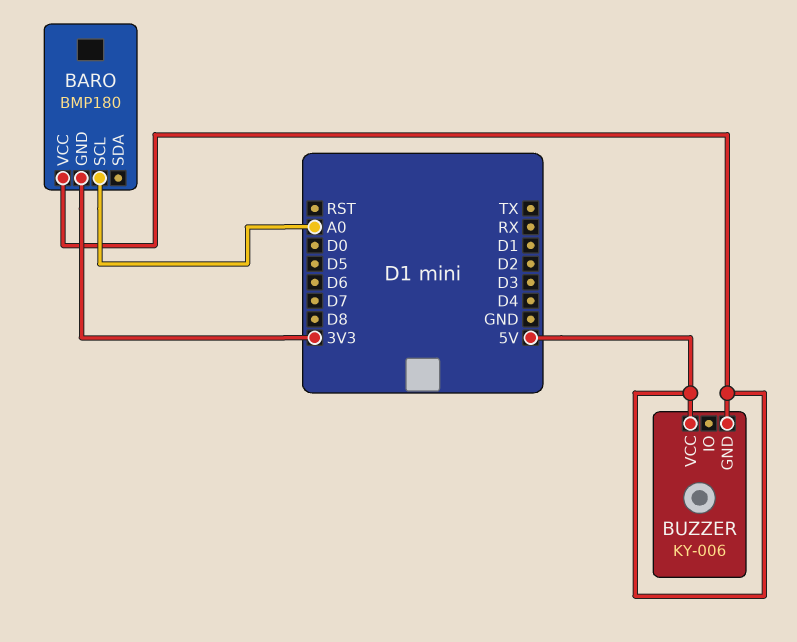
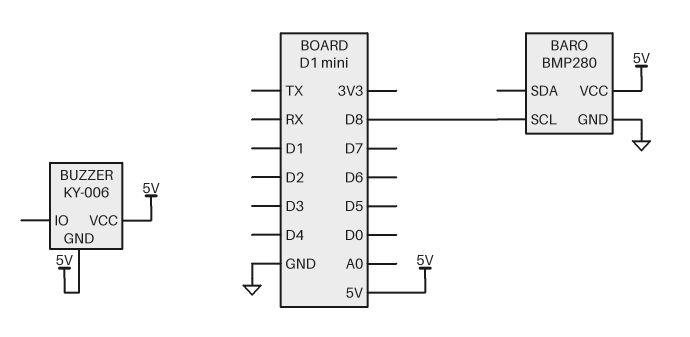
BARO: BMP180 -> BMP280
BARO pin GND: 3V3 -> GND
BARO pin SCL: A0 -> D8

